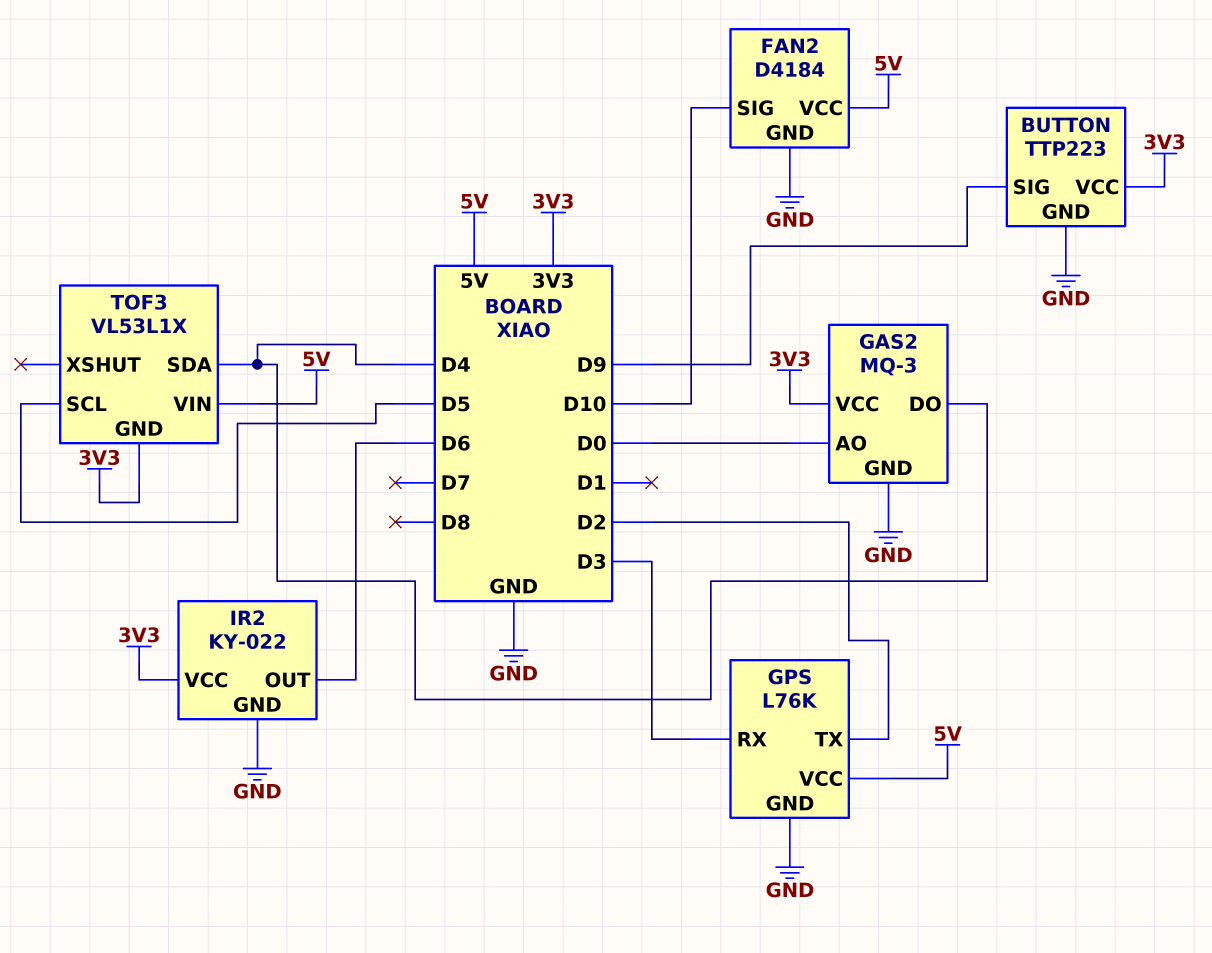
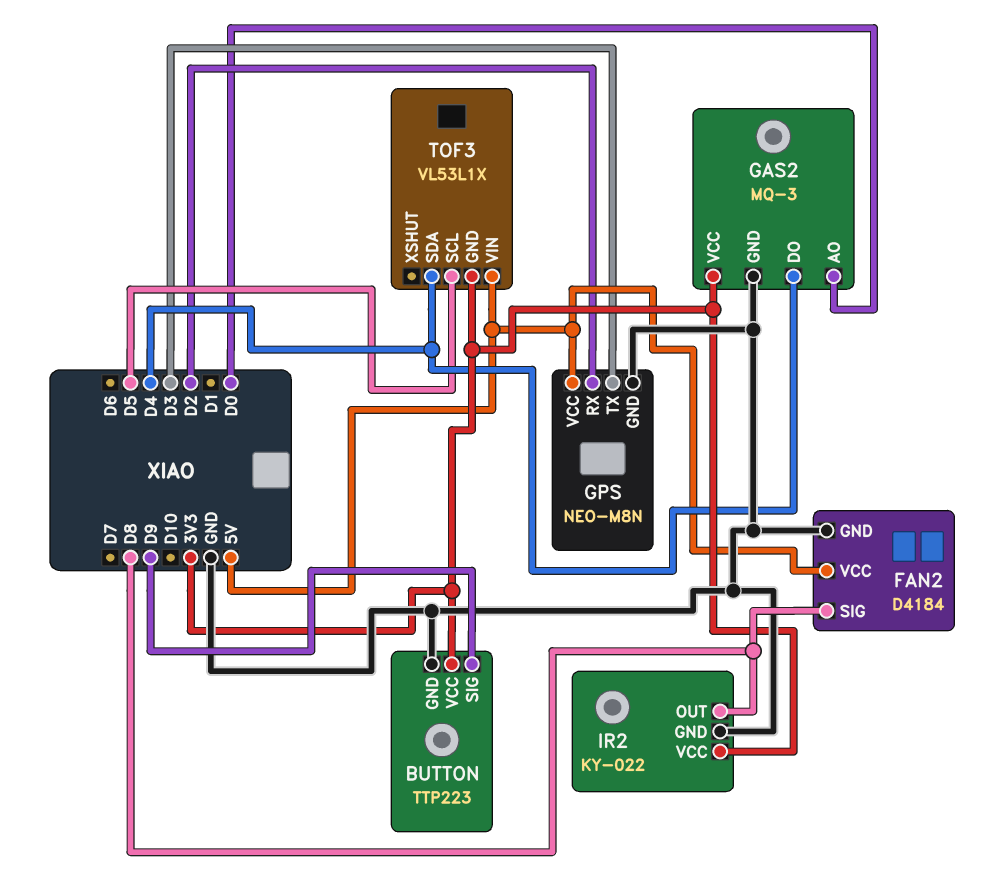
FAN2 pin SIG: D10 -> D8
GPS: L76K -> NEO-M8N
GPS pin RX: D3 -> D2
GPS pin TX: D2 -> D3
IR2 pin OUT: D6 -> D8

